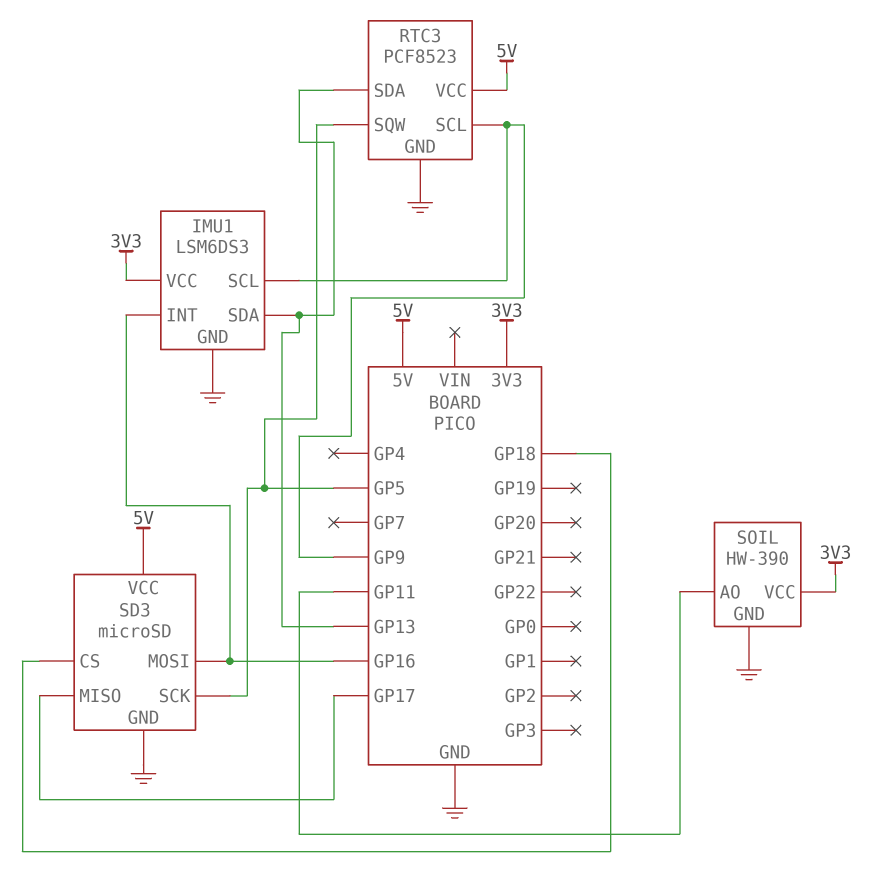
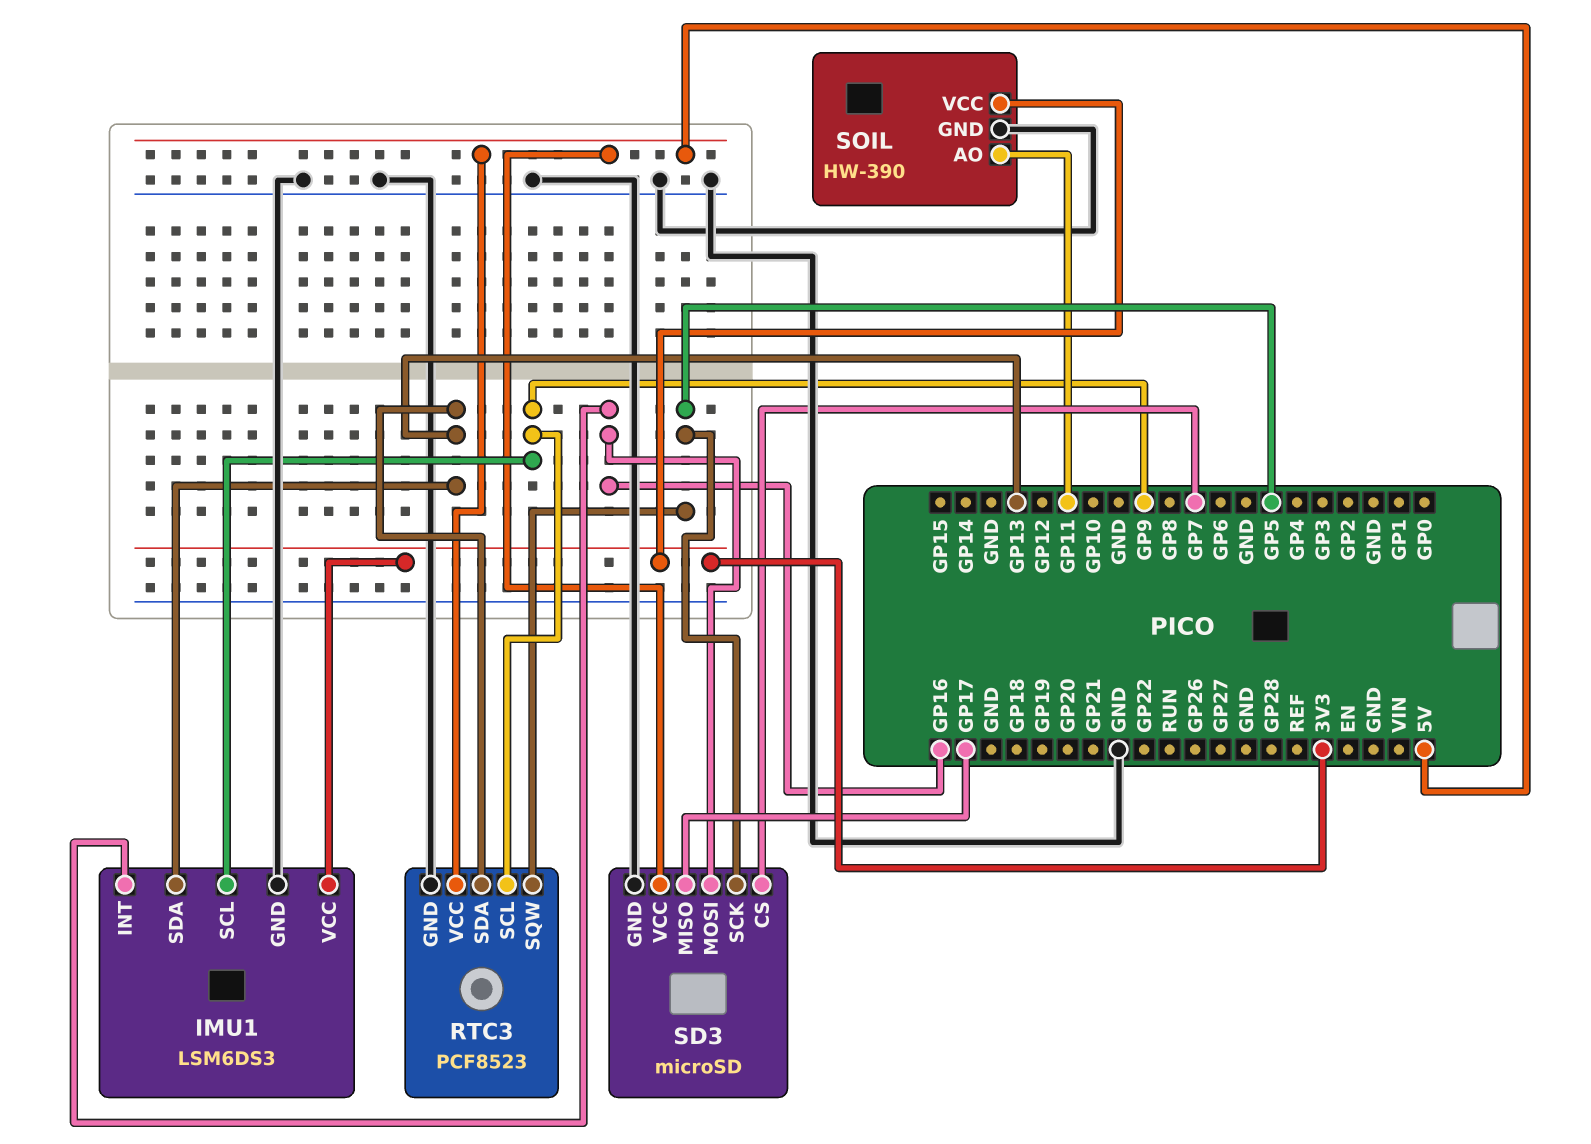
SD3 pin CS: GP18 -> GP7

